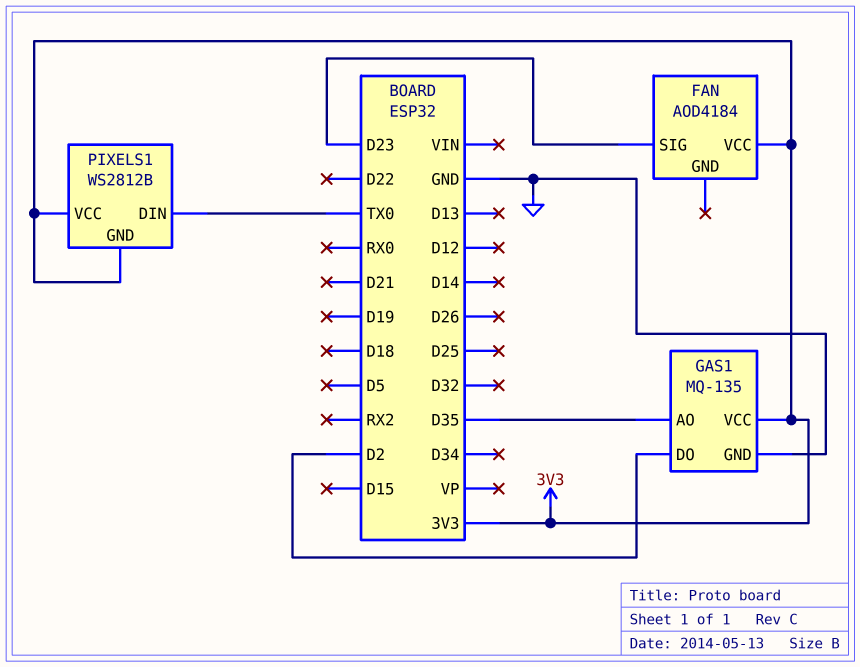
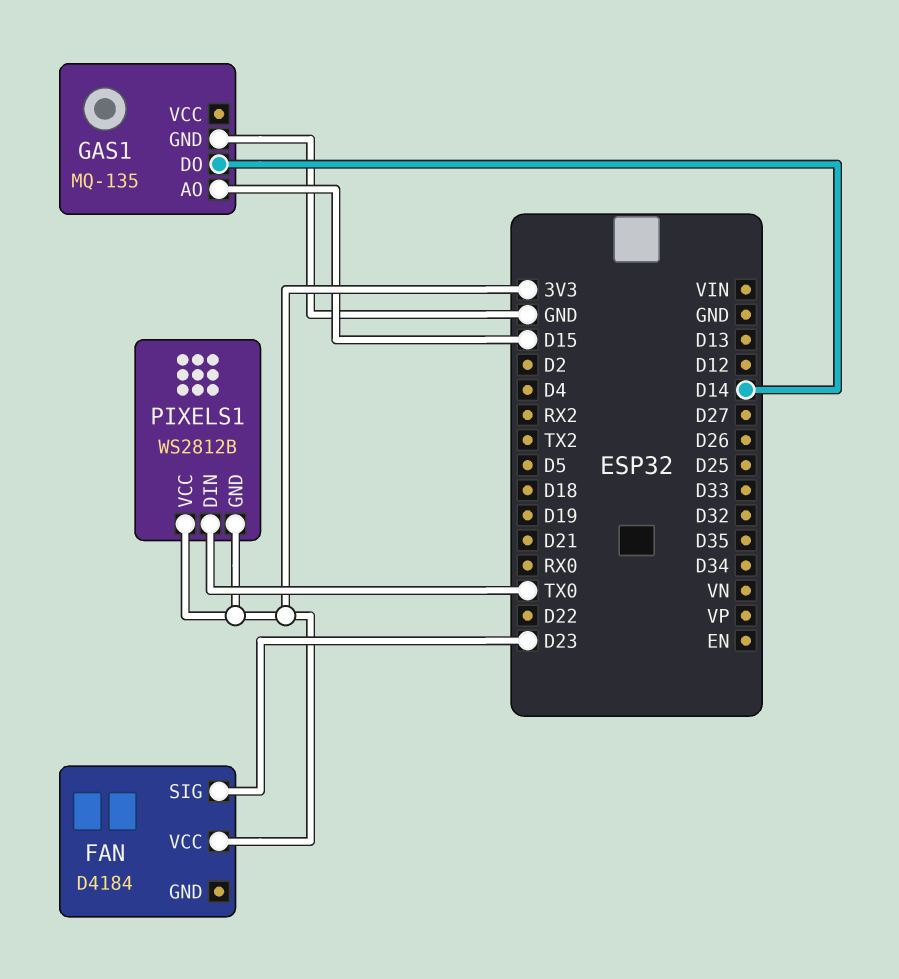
FAN: AOD4184 -> D4184
GAS1 pin AO: D35 -> D15
GAS1 pin DO: D2 -> D14
GAS1 pin VCC: 3V3 -> none

